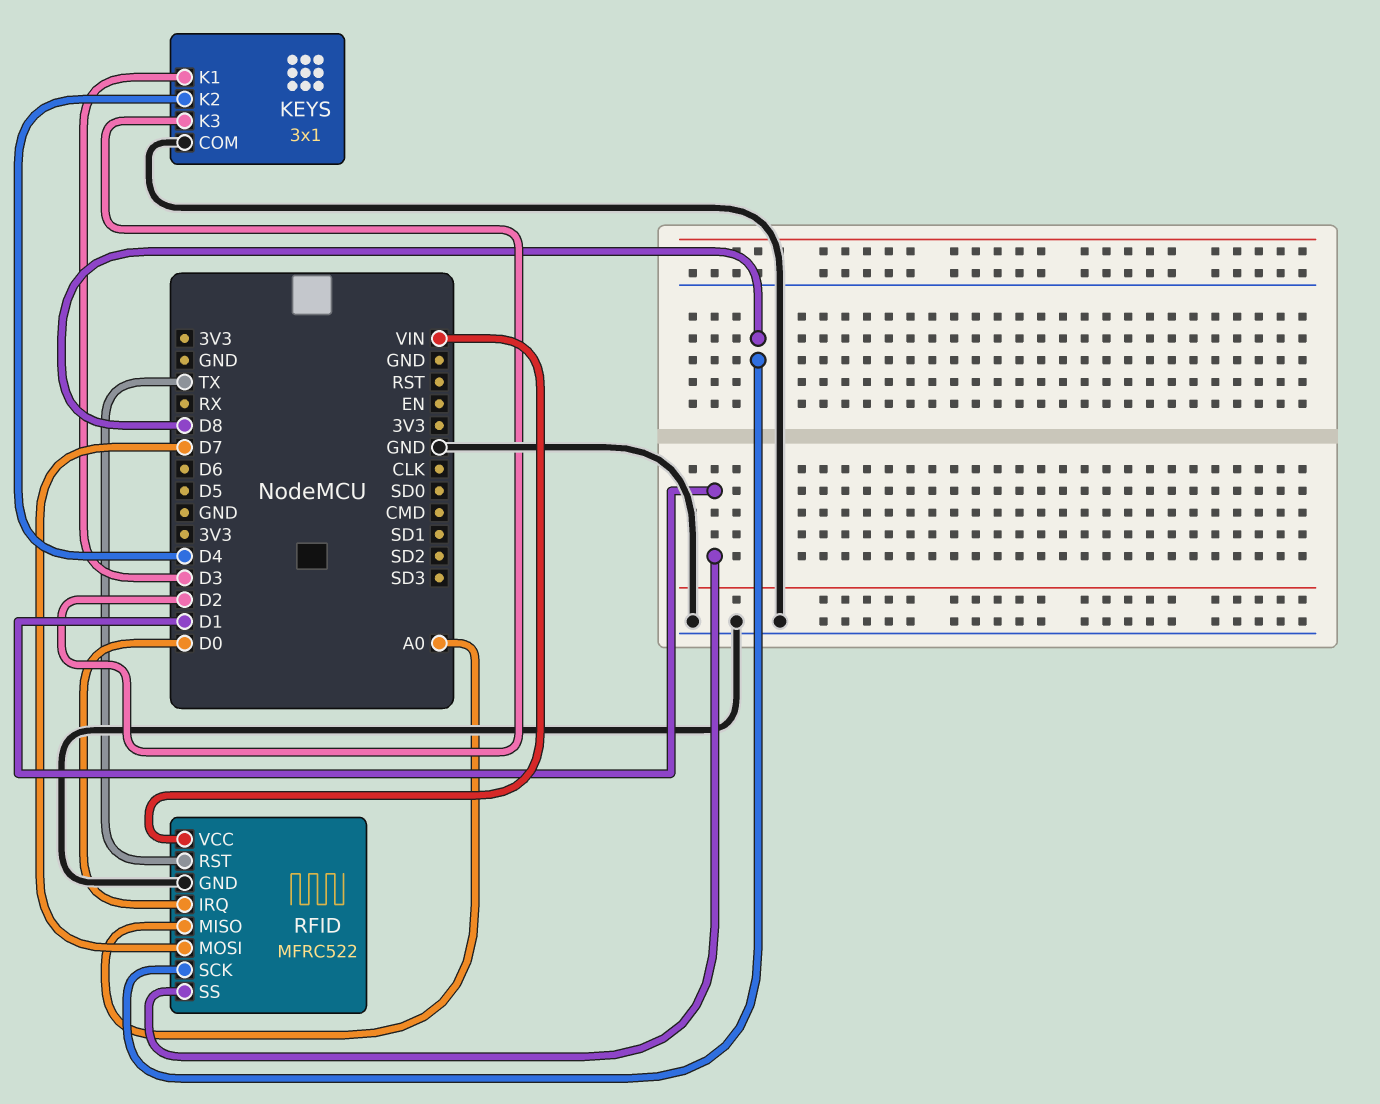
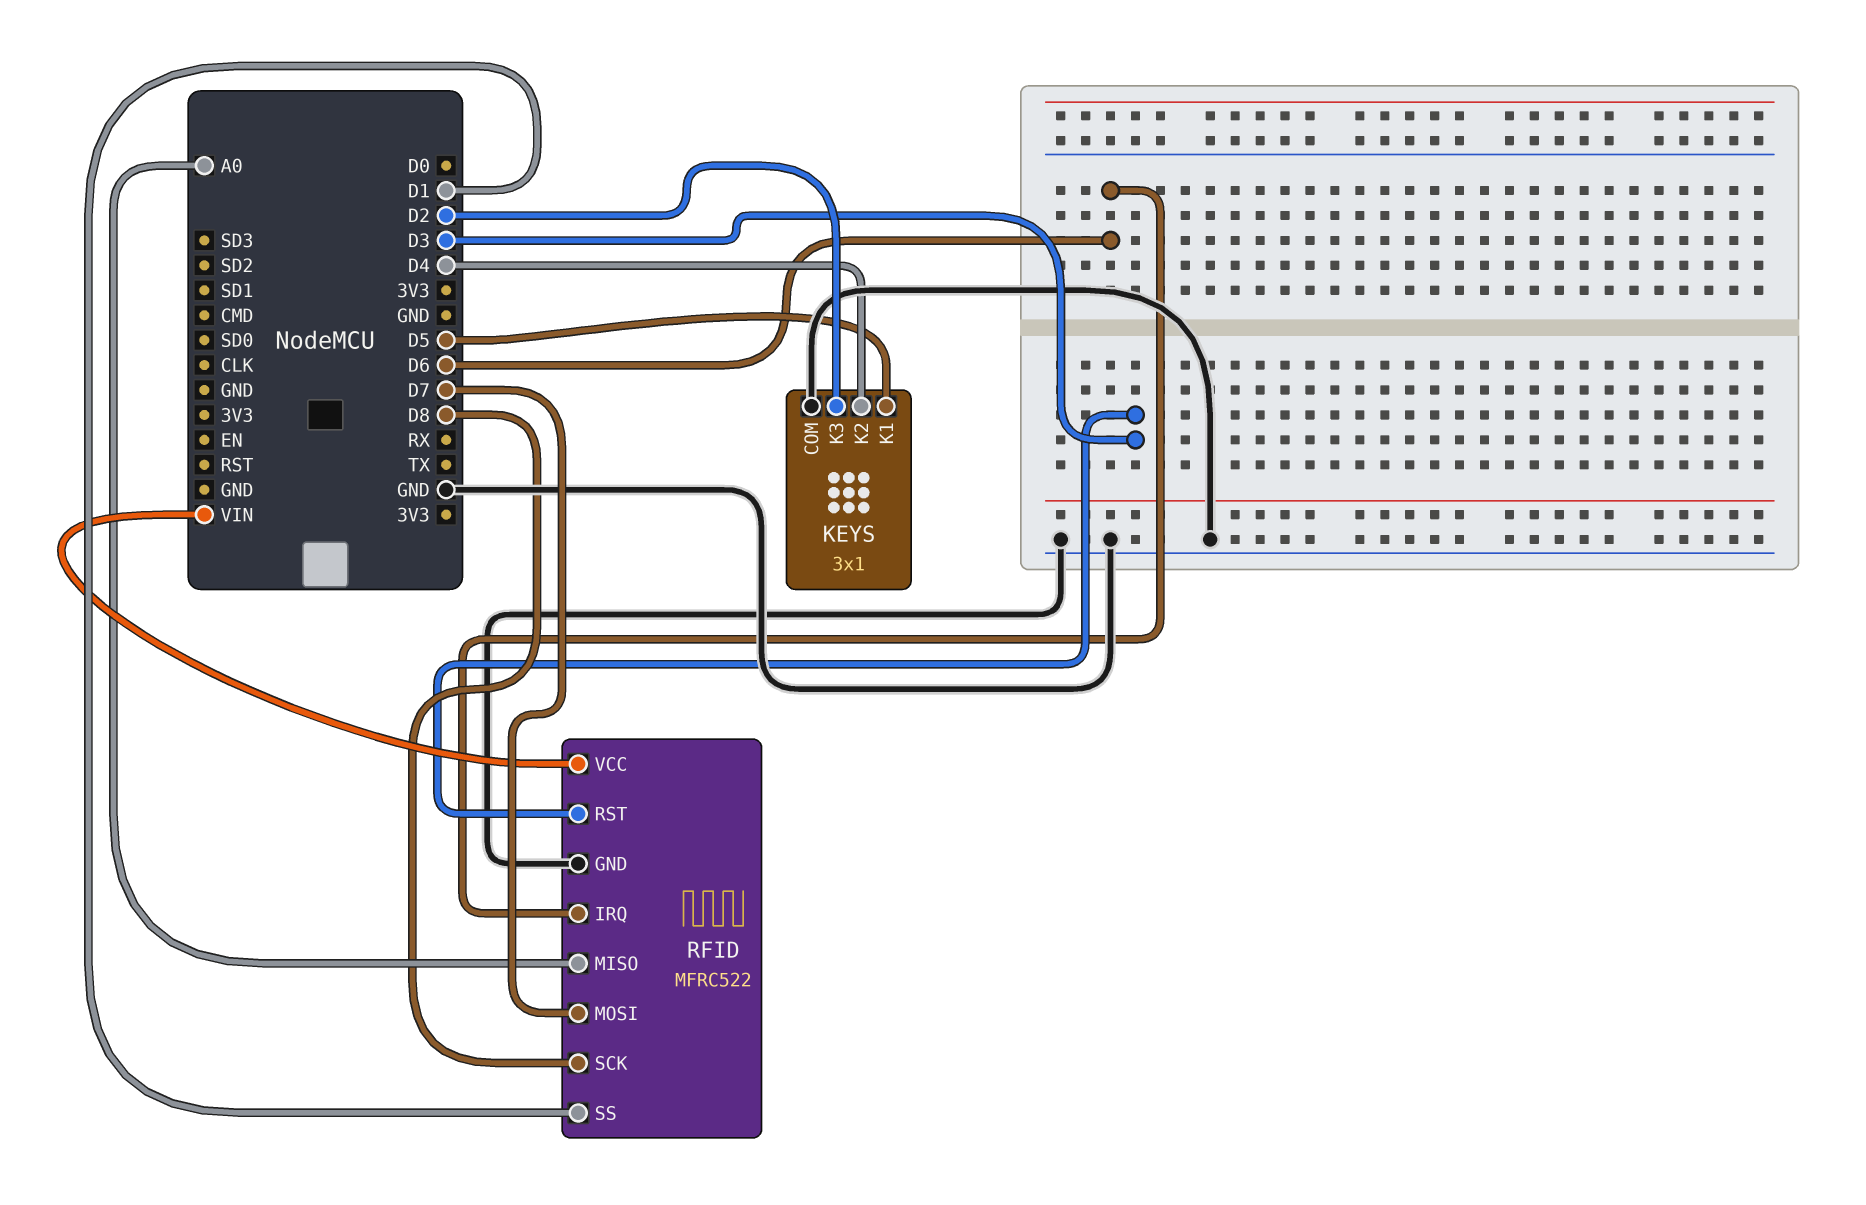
KEYS pin K1: D3 -> D5
RFID pin IRQ: D0 -> D6
RFID pin RST: TX -> D3

